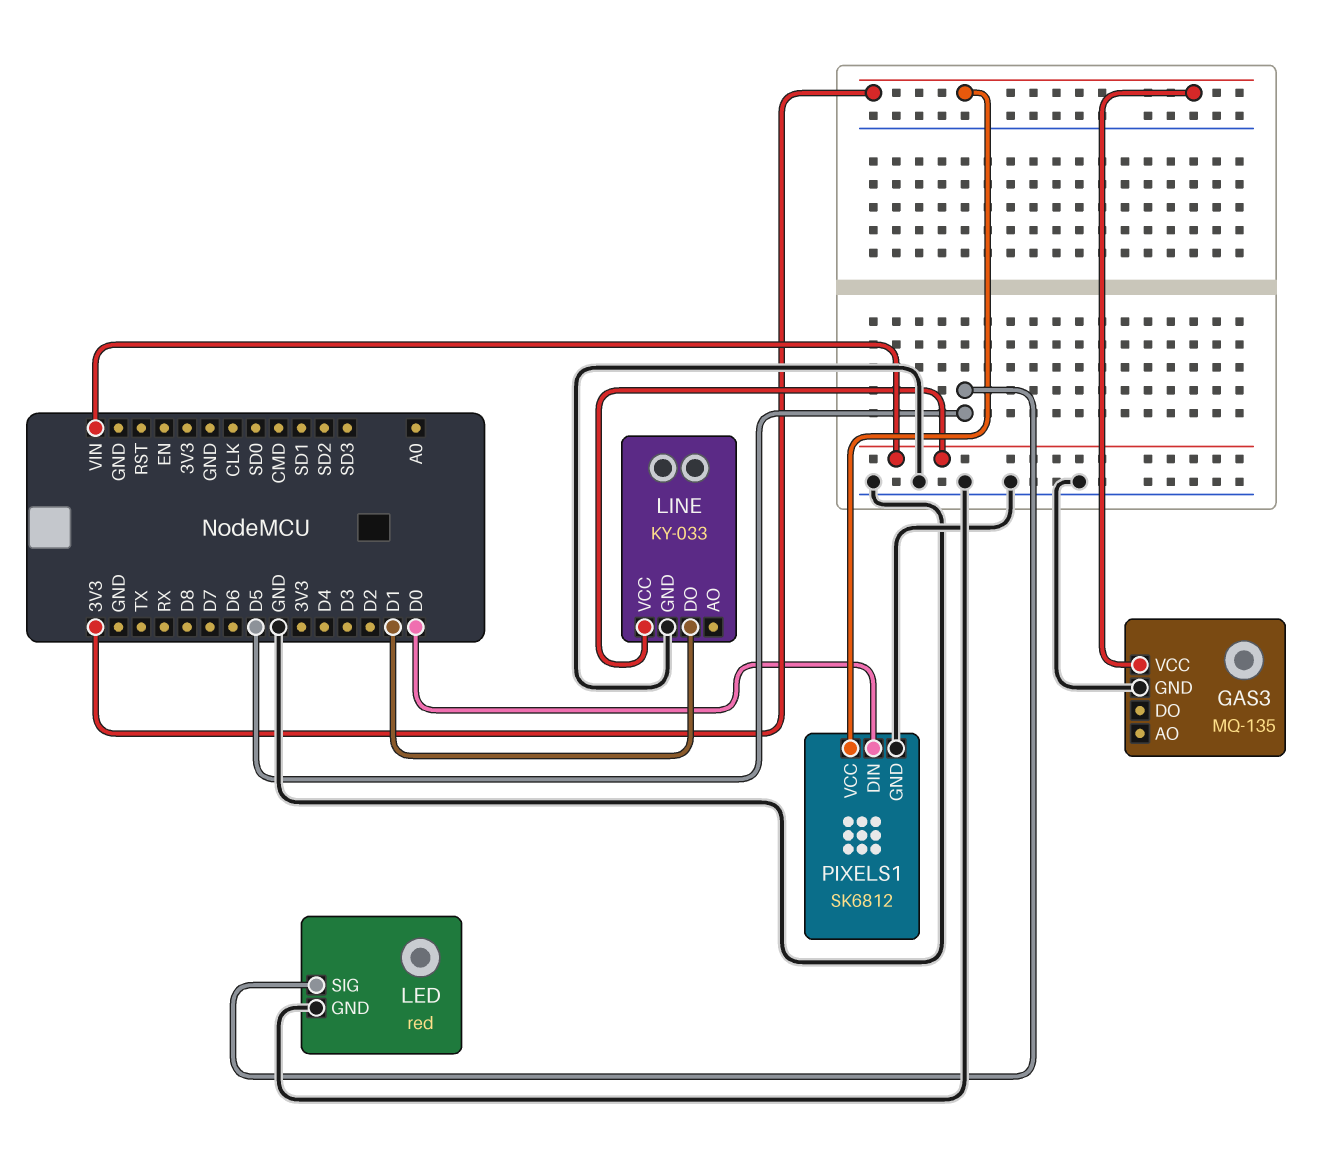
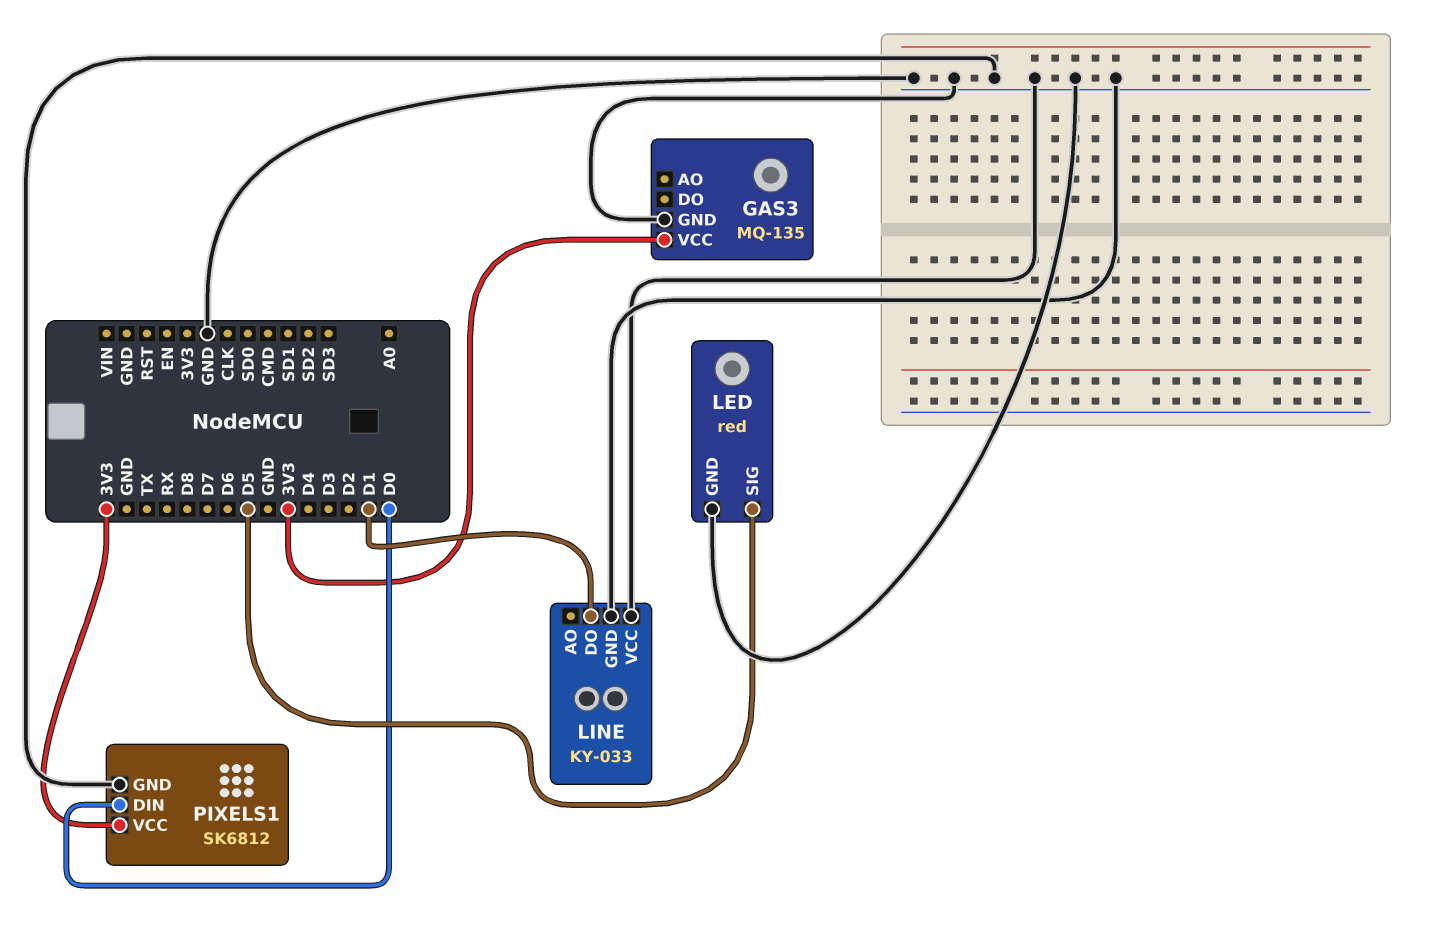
LINE pin VCC: VIN -> GND

